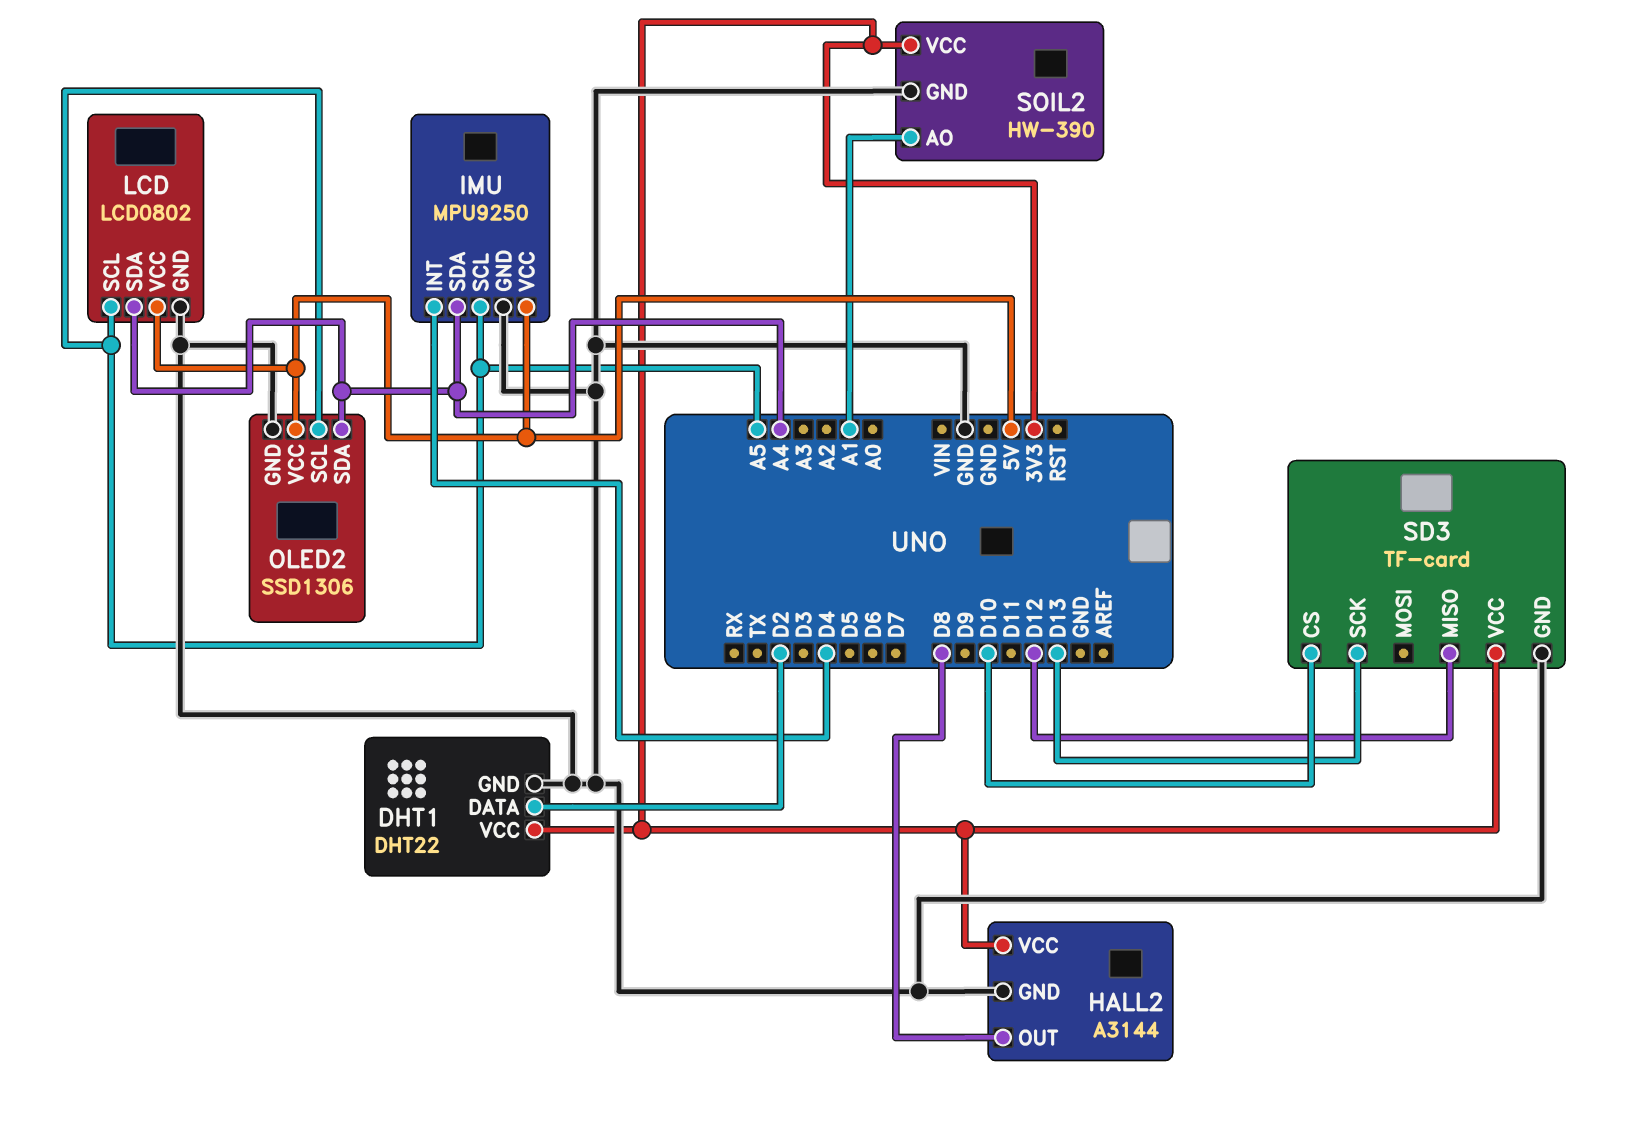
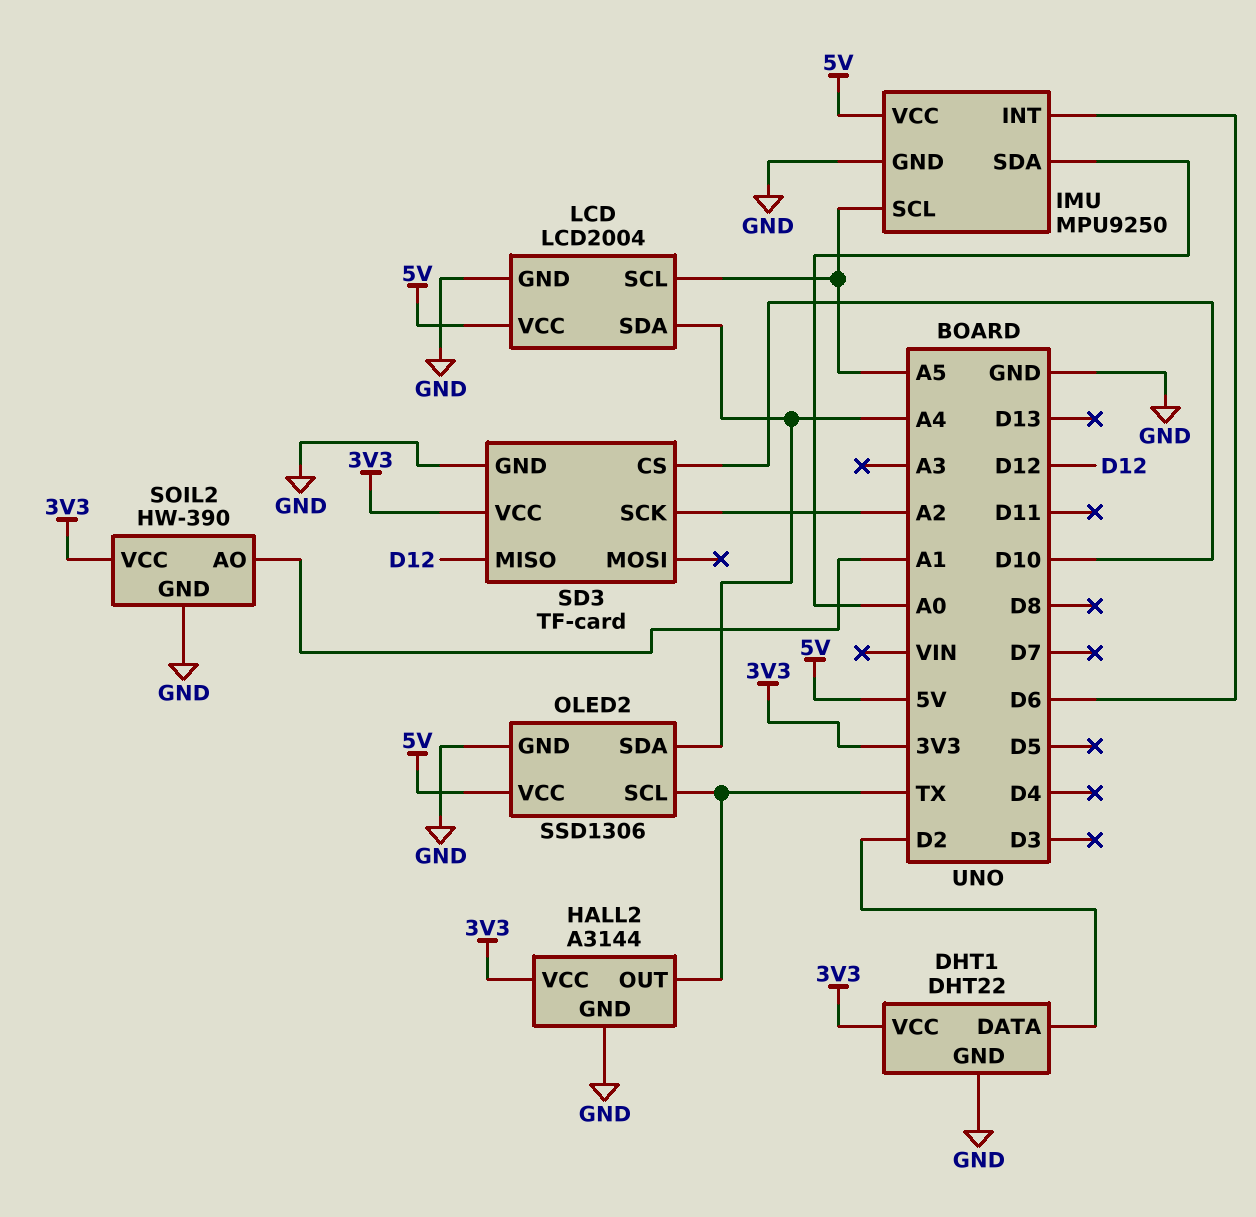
HALL2 pin OUT: D8 -> TX
IMU pin INT: D4 -> D6
IMU pin SDA: A4 -> A0
LCD: LCD0802 -> LCD2004
OLED2 pin SCL: A5 -> TX
SD3 pin SCK: D13 -> A2

